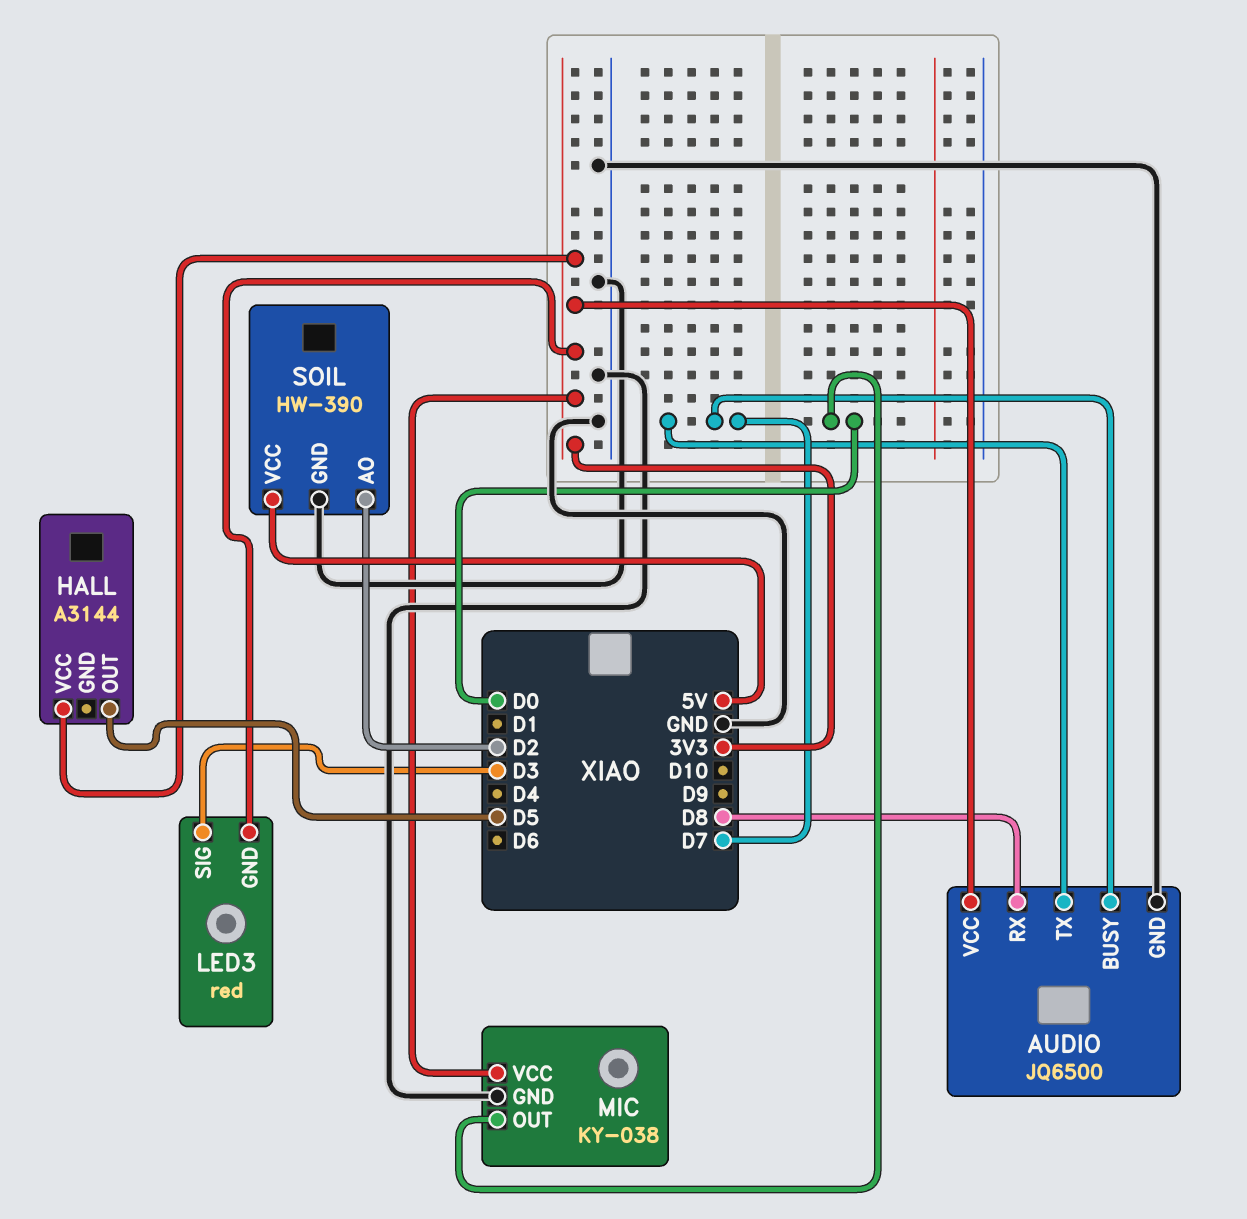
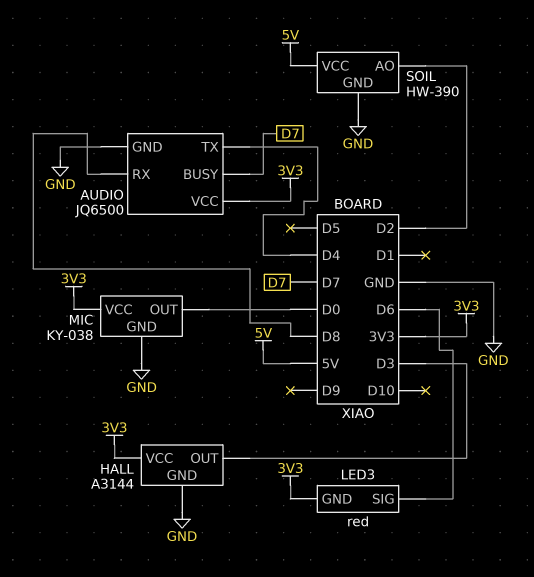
AUDIO pin TX: D7 -> D4
HALL pin GND: none -> GND
HALL pin OUT: D5 -> D3
LED3 pin SIG: D3 -> D6

